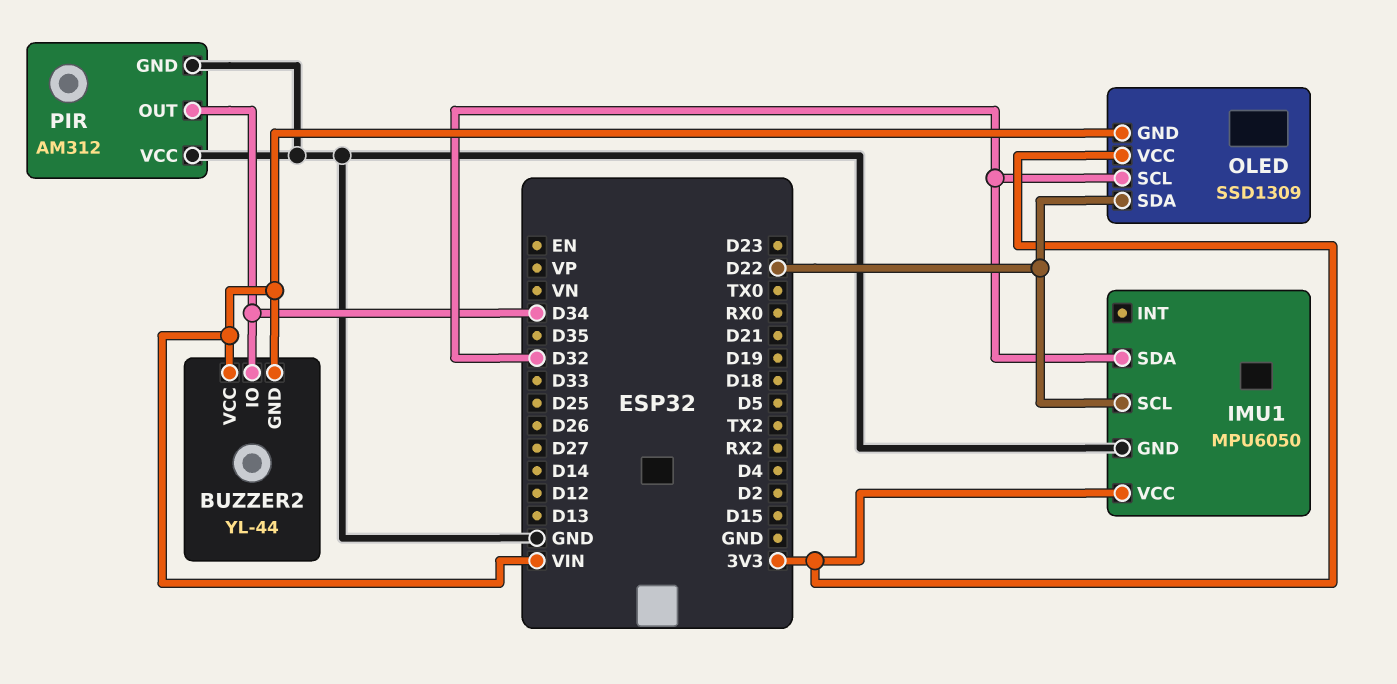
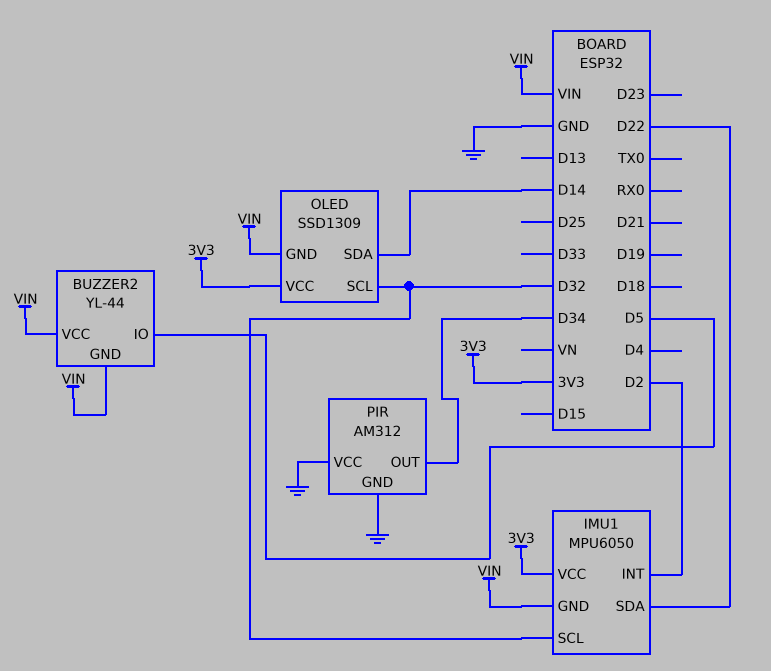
BUZZER2 pin IO: D34 -> D5
IMU1 pin GND: GND -> VIN
IMU1 pin INT: none -> D2
IMU1 pin SCL: D22 -> D32
IMU1 pin SDA: D32 -> D22
OLED pin SDA: D22 -> D14

